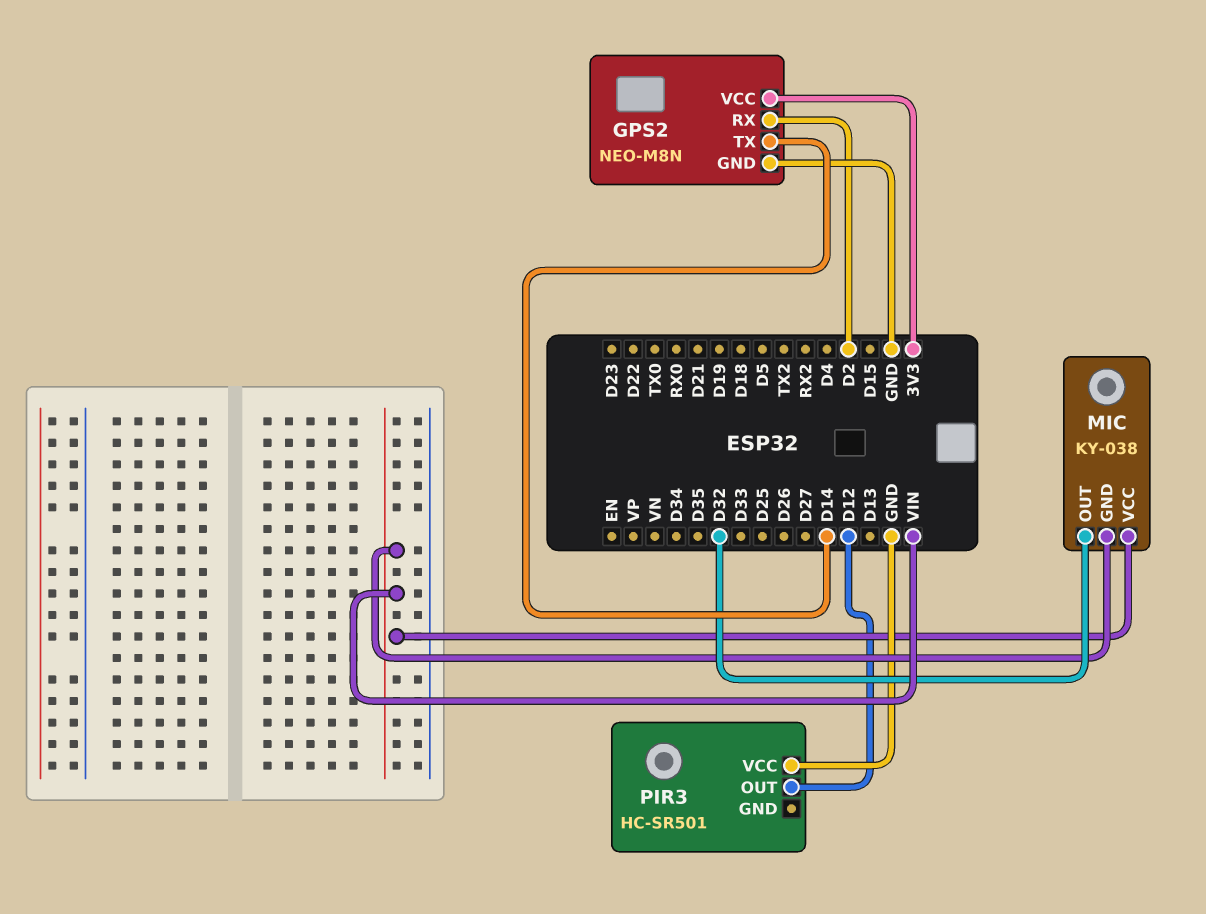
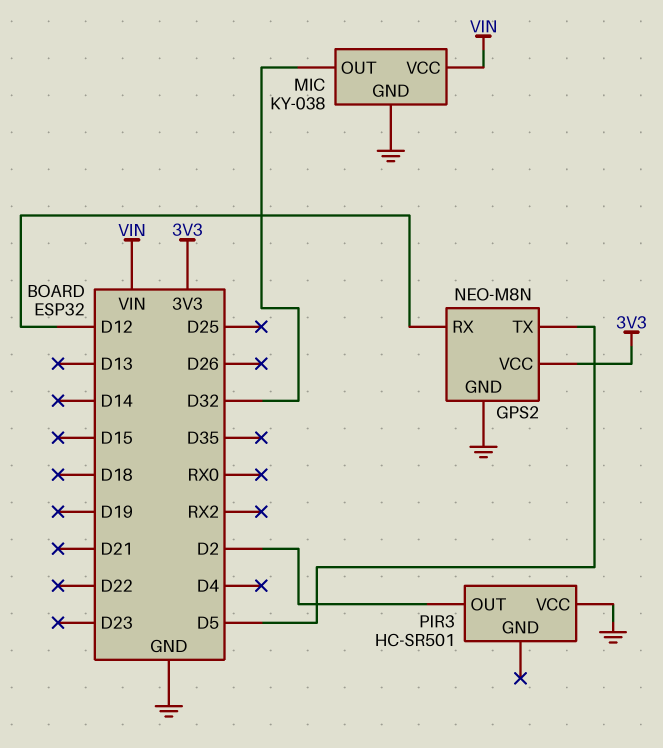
GPS2 pin RX: D2 -> D12
GPS2 pin TX: D14 -> D5
MIC pin GND: VIN -> GND
PIR3 pin OUT: D12 -> D2

